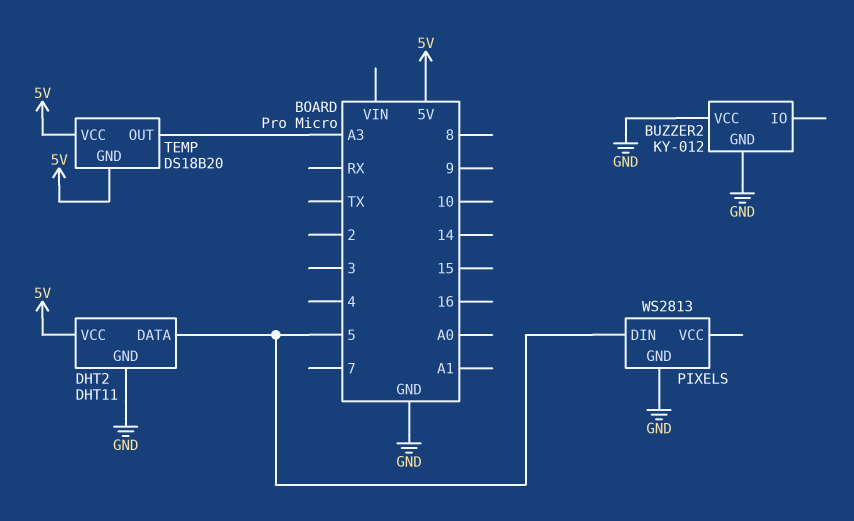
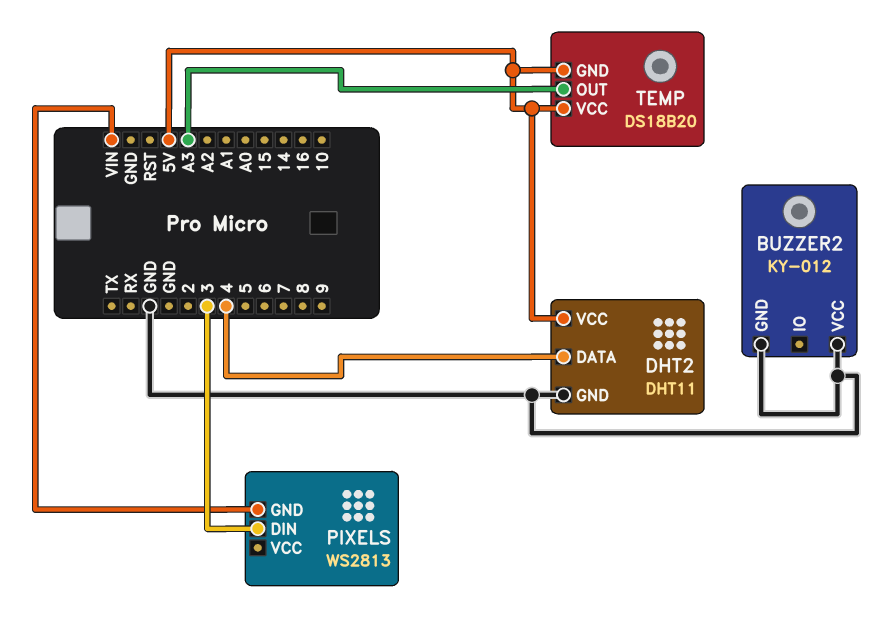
DHT2 pin DATA: 5 -> 4
PIXELS pin DIN: 5 -> 3
PIXELS pin GND: GND -> VIN

